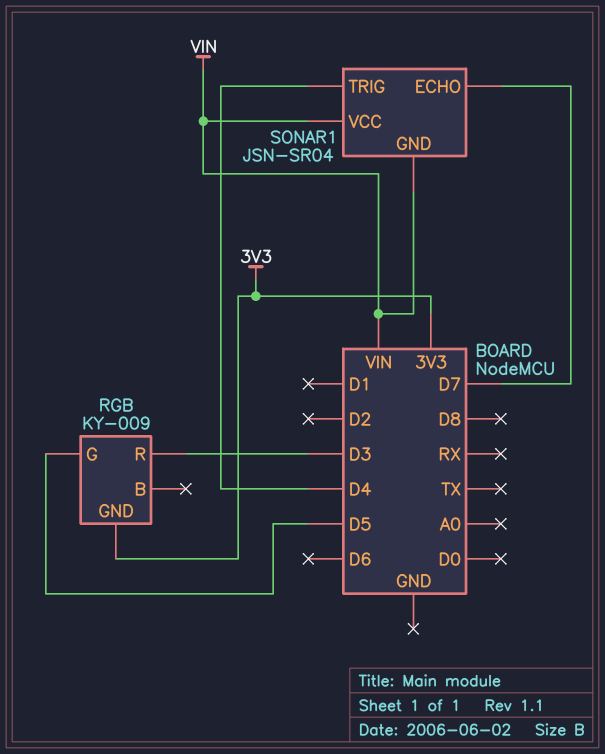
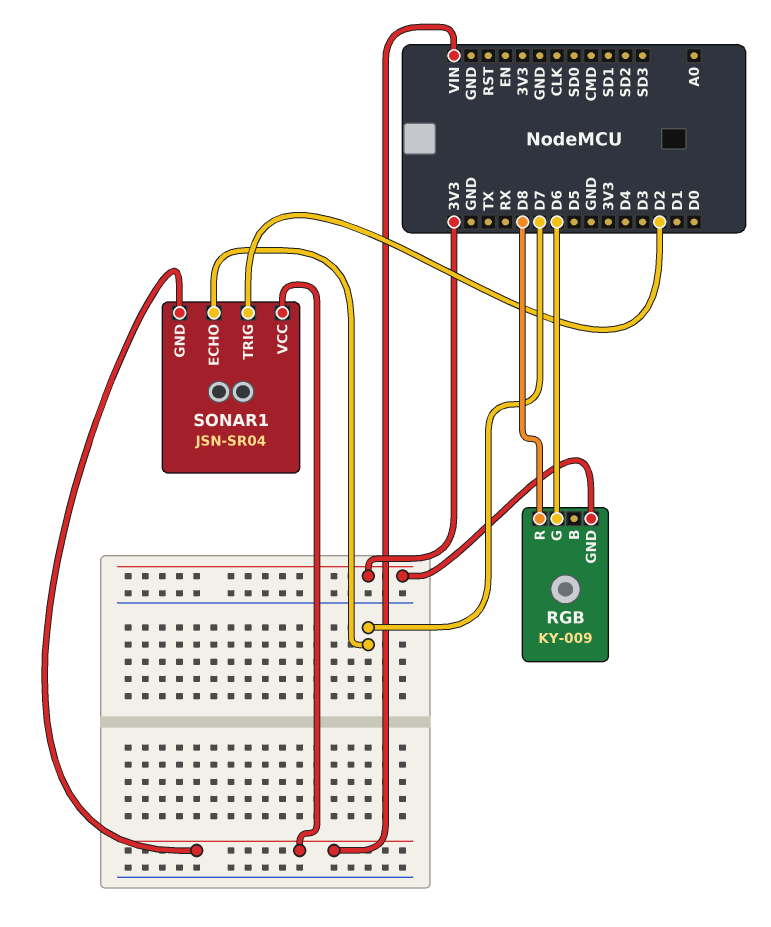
RGB pin G: D5 -> D6
RGB pin R: D3 -> D8
SONAR1 pin TRIG: D4 -> D2

